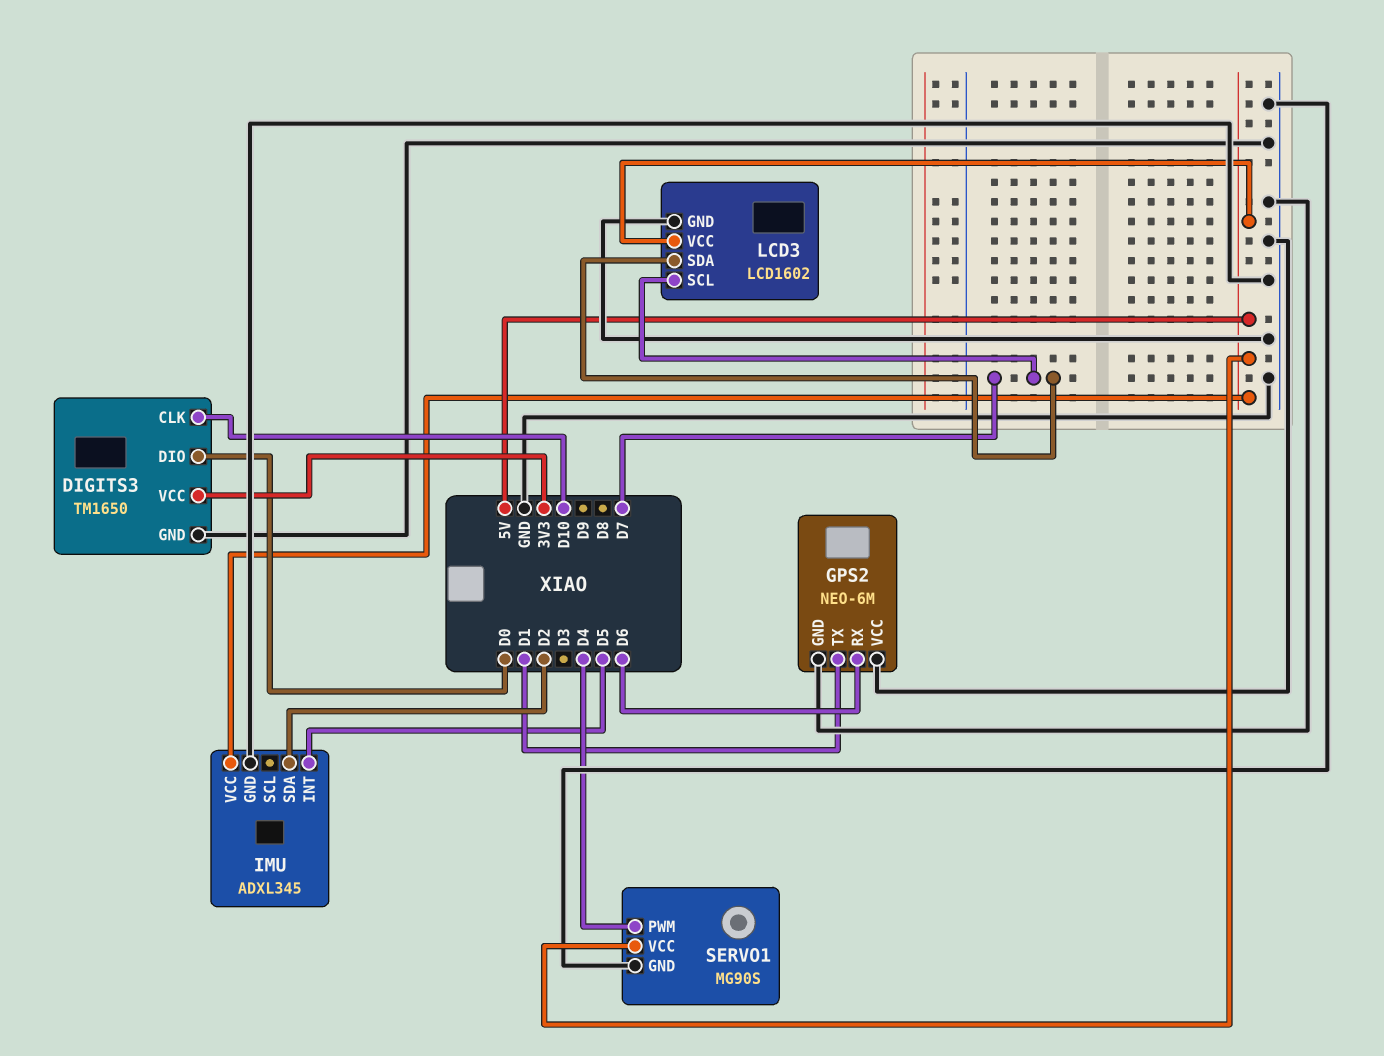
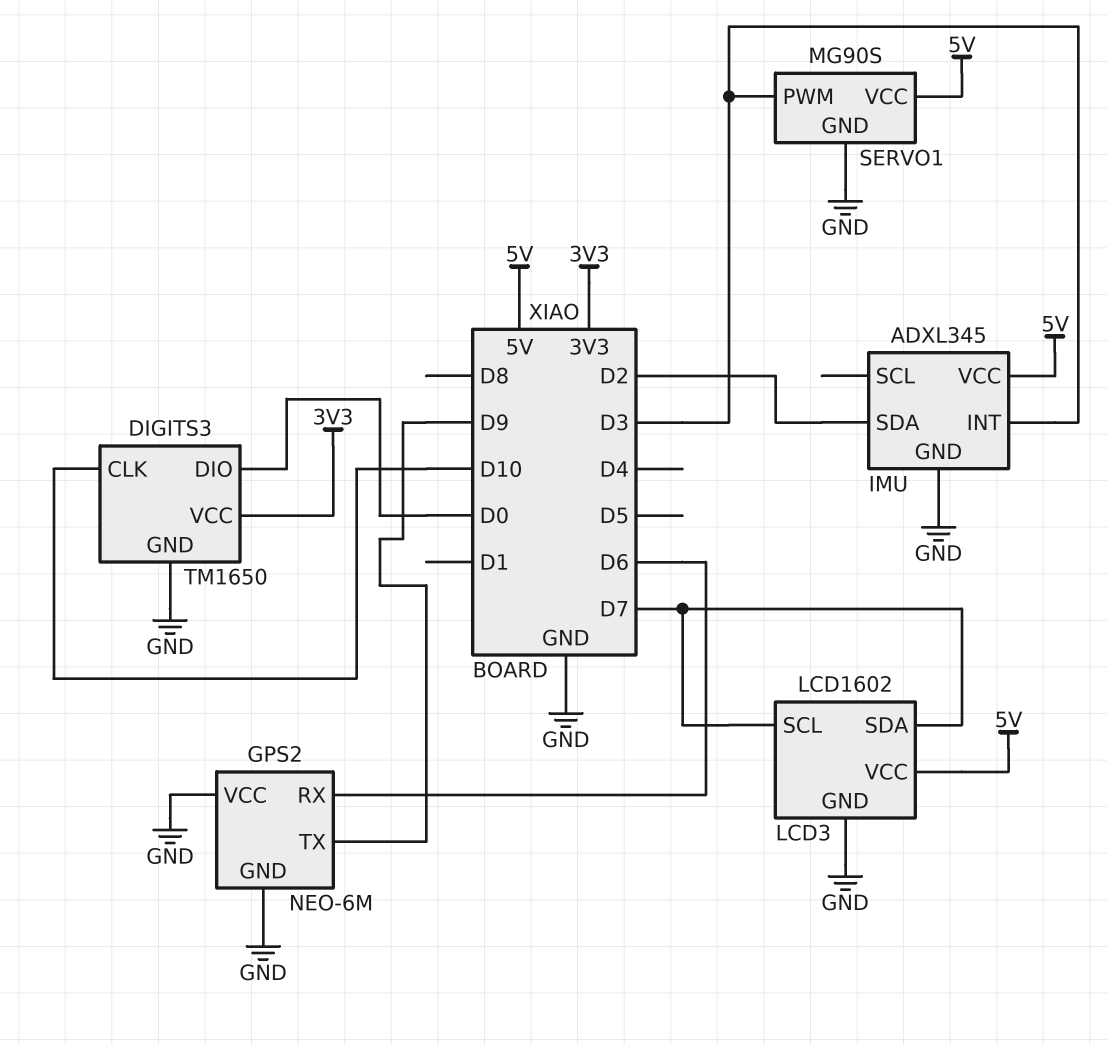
GPS2 pin TX: D1 -> D9
IMU pin INT: D5 -> D3
SERVO1 pin PWM: D4 -> D3

